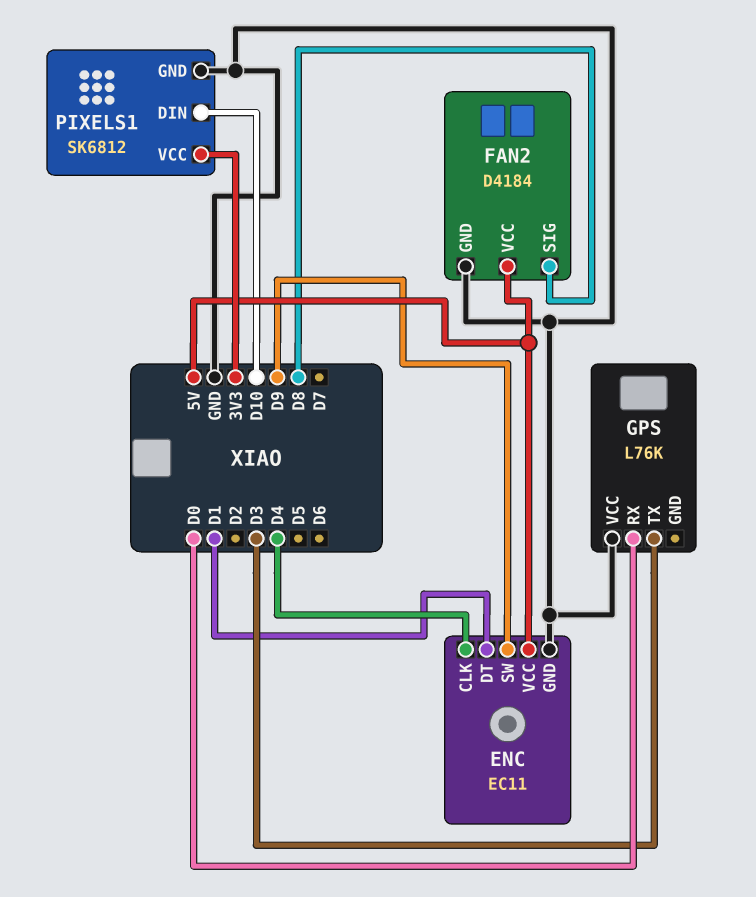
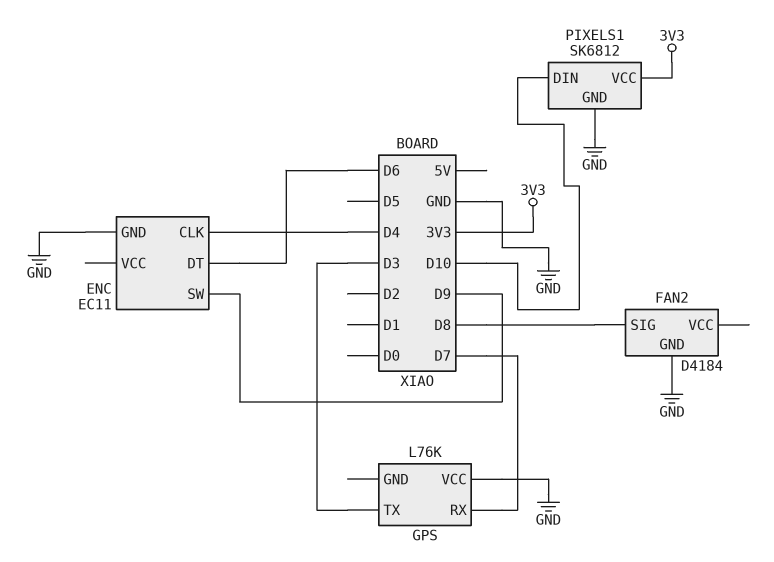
ENC pin DT: D1 -> D6
ENC pin VCC: 5V -> none
FAN2 pin VCC: 5V -> none
GPS pin RX: D0 -> D7

